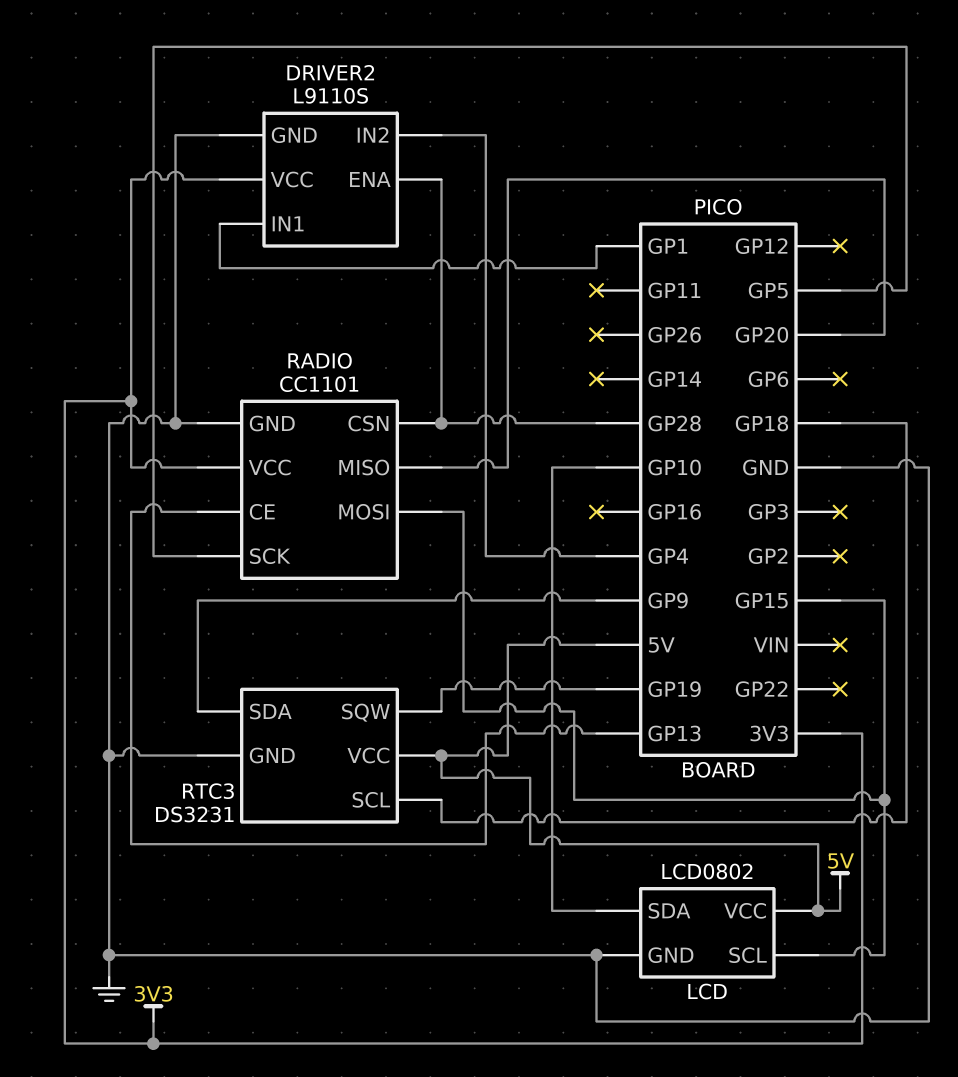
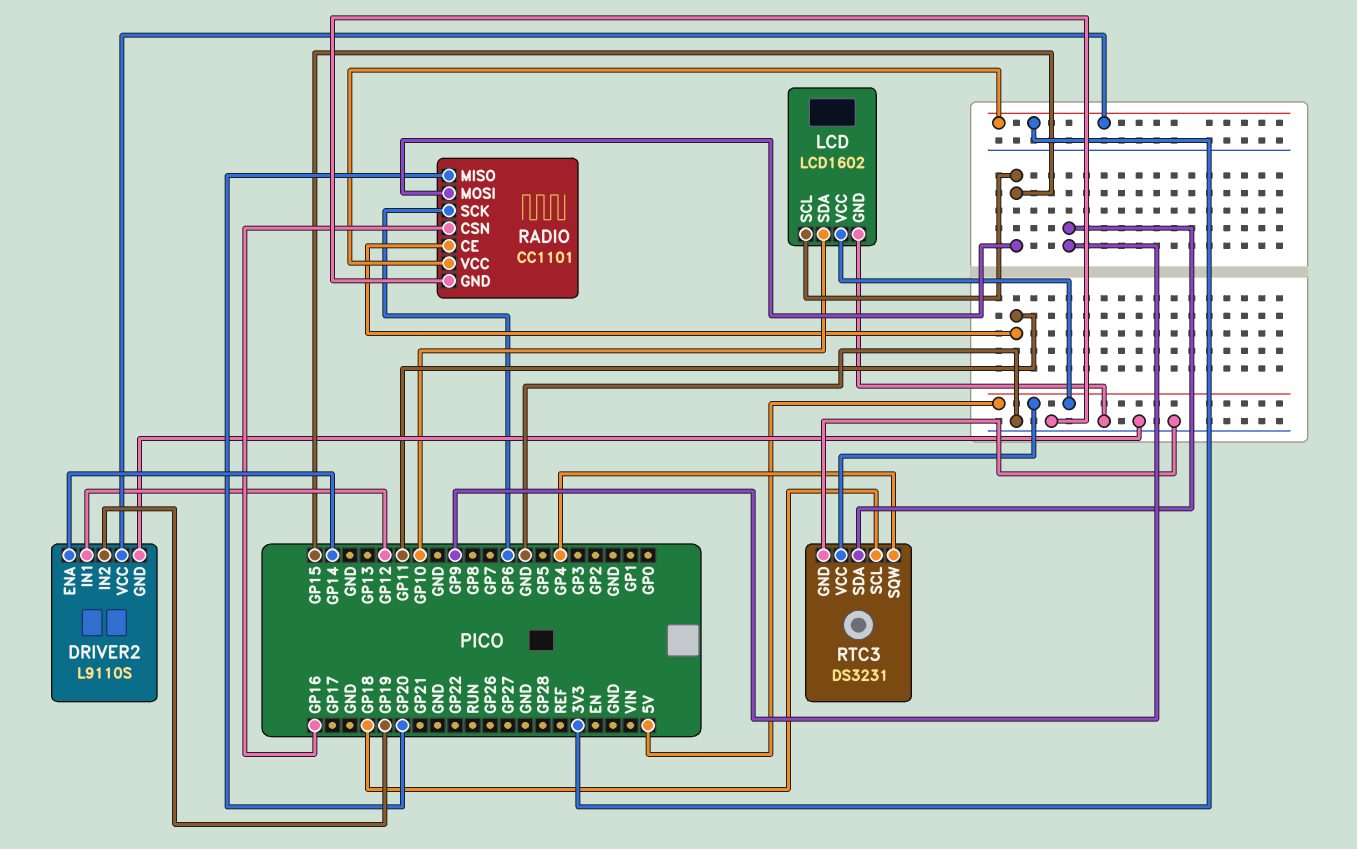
DRIVER2 pin ENA: GP28 -> GP14
DRIVER2 pin IN1: GP1 -> GP12
DRIVER2 pin IN2: GP4 -> GP19
LCD: LCD0802 -> LCD1602
RADIO pin CE: GP13 -> GP11
RADIO pin CSN: GP28 -> GP16
RADIO pin SCK: GP5 -> GP6
RTC3 pin SQW: GP19 -> GP4

